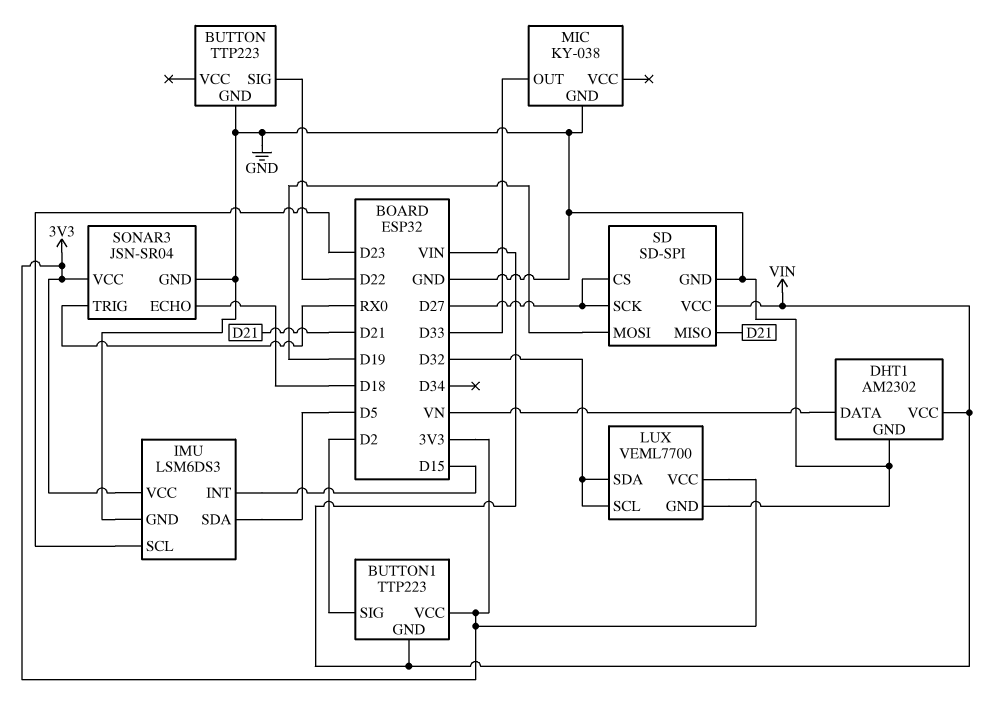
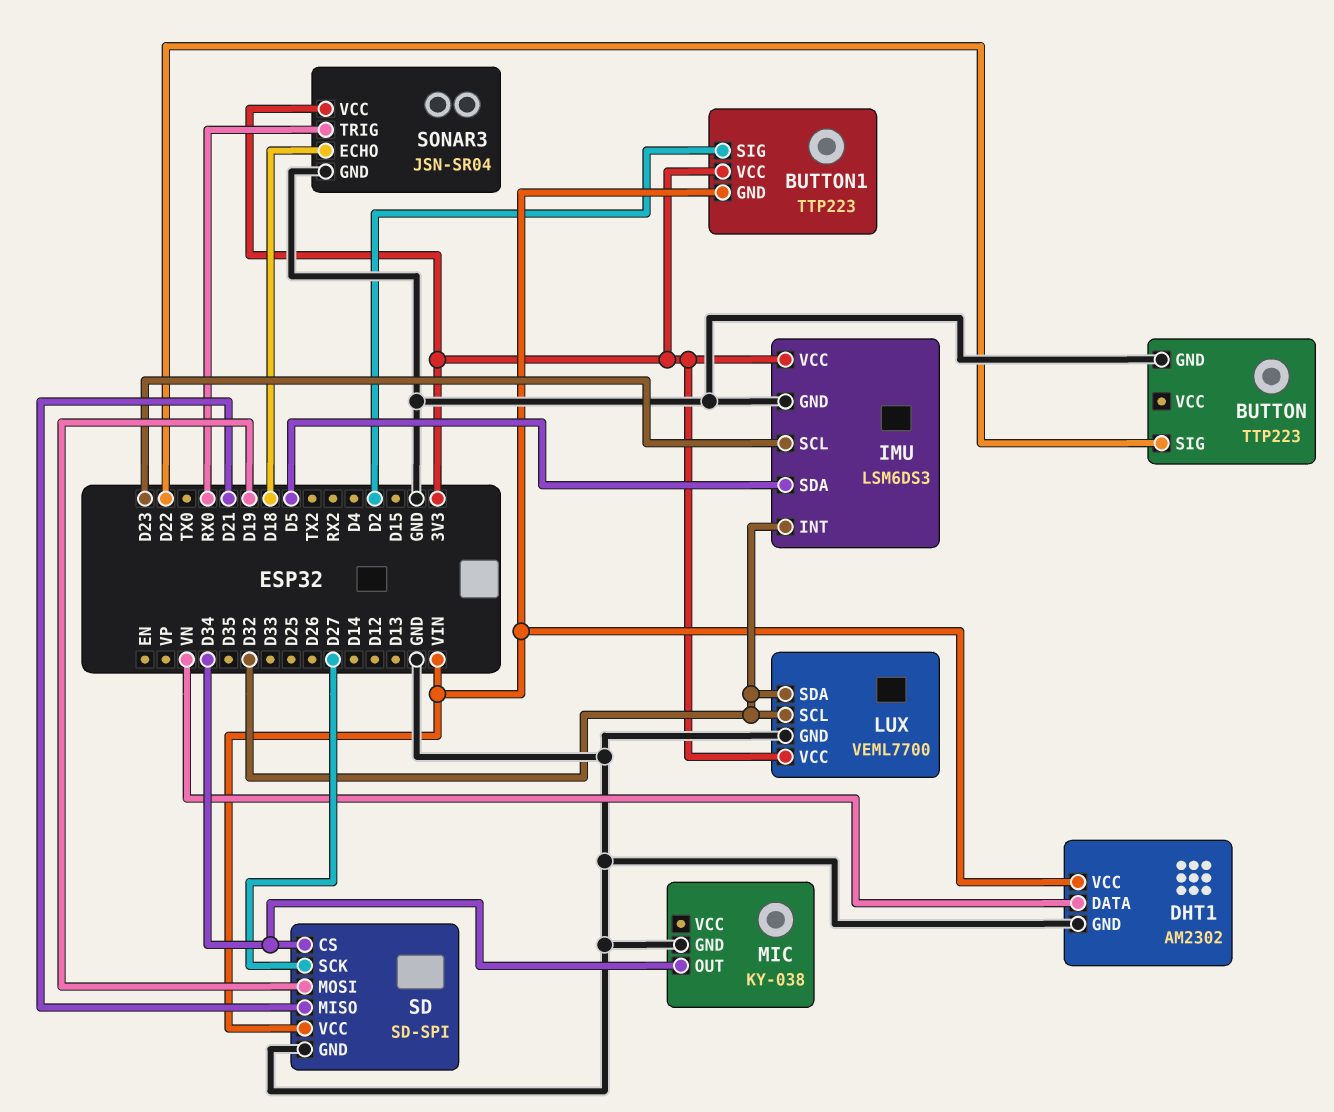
IMU pin INT: D15 -> D32
MIC pin OUT: D33 -> D34
SD pin CS: D27 -> D34

